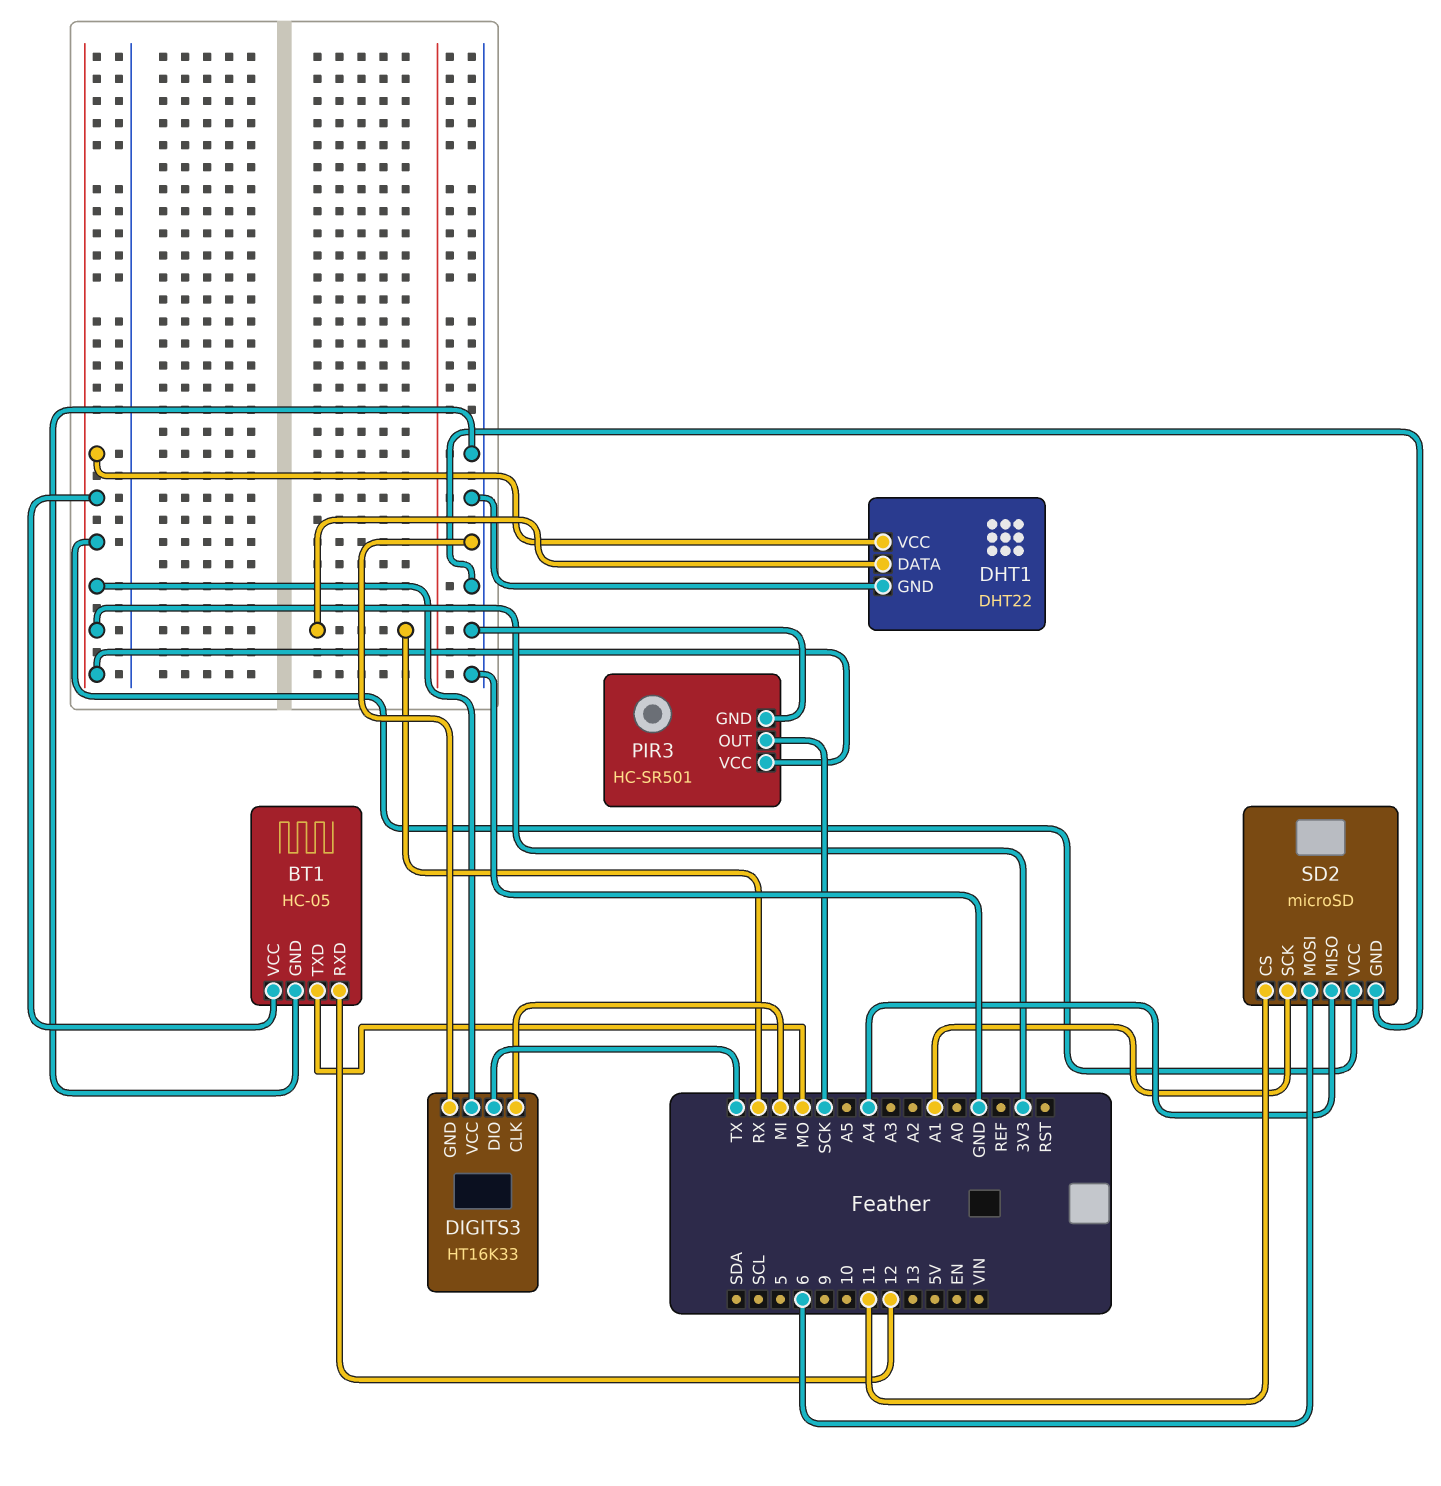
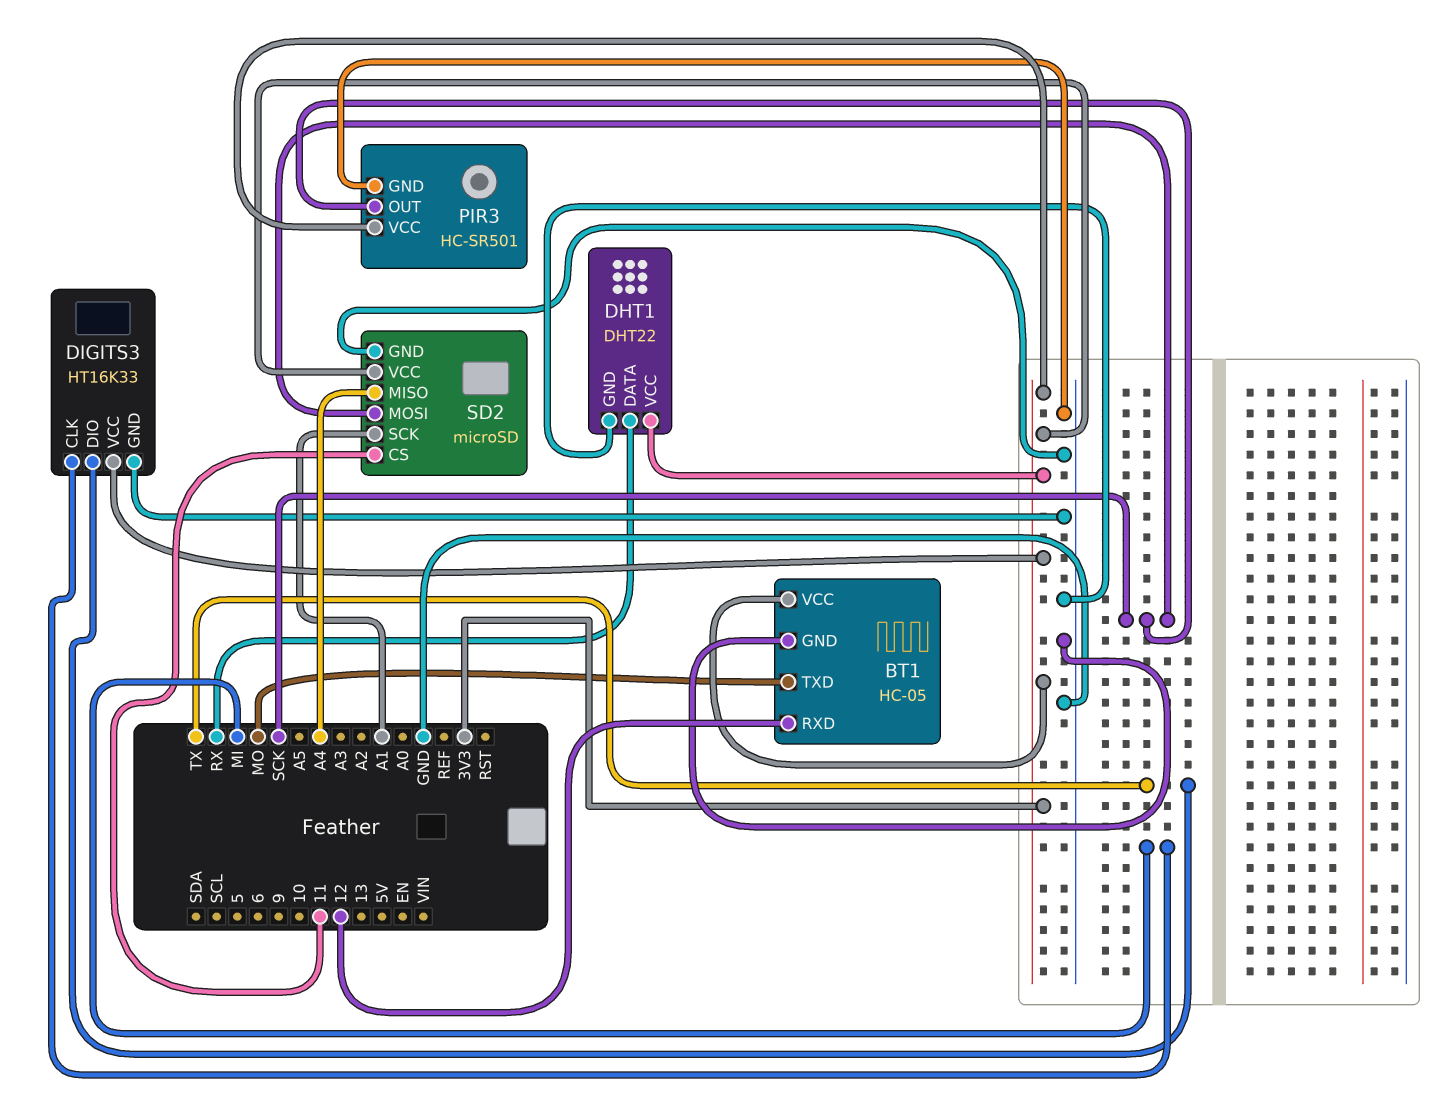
SD2 pin MOSI: 6 -> SCK

